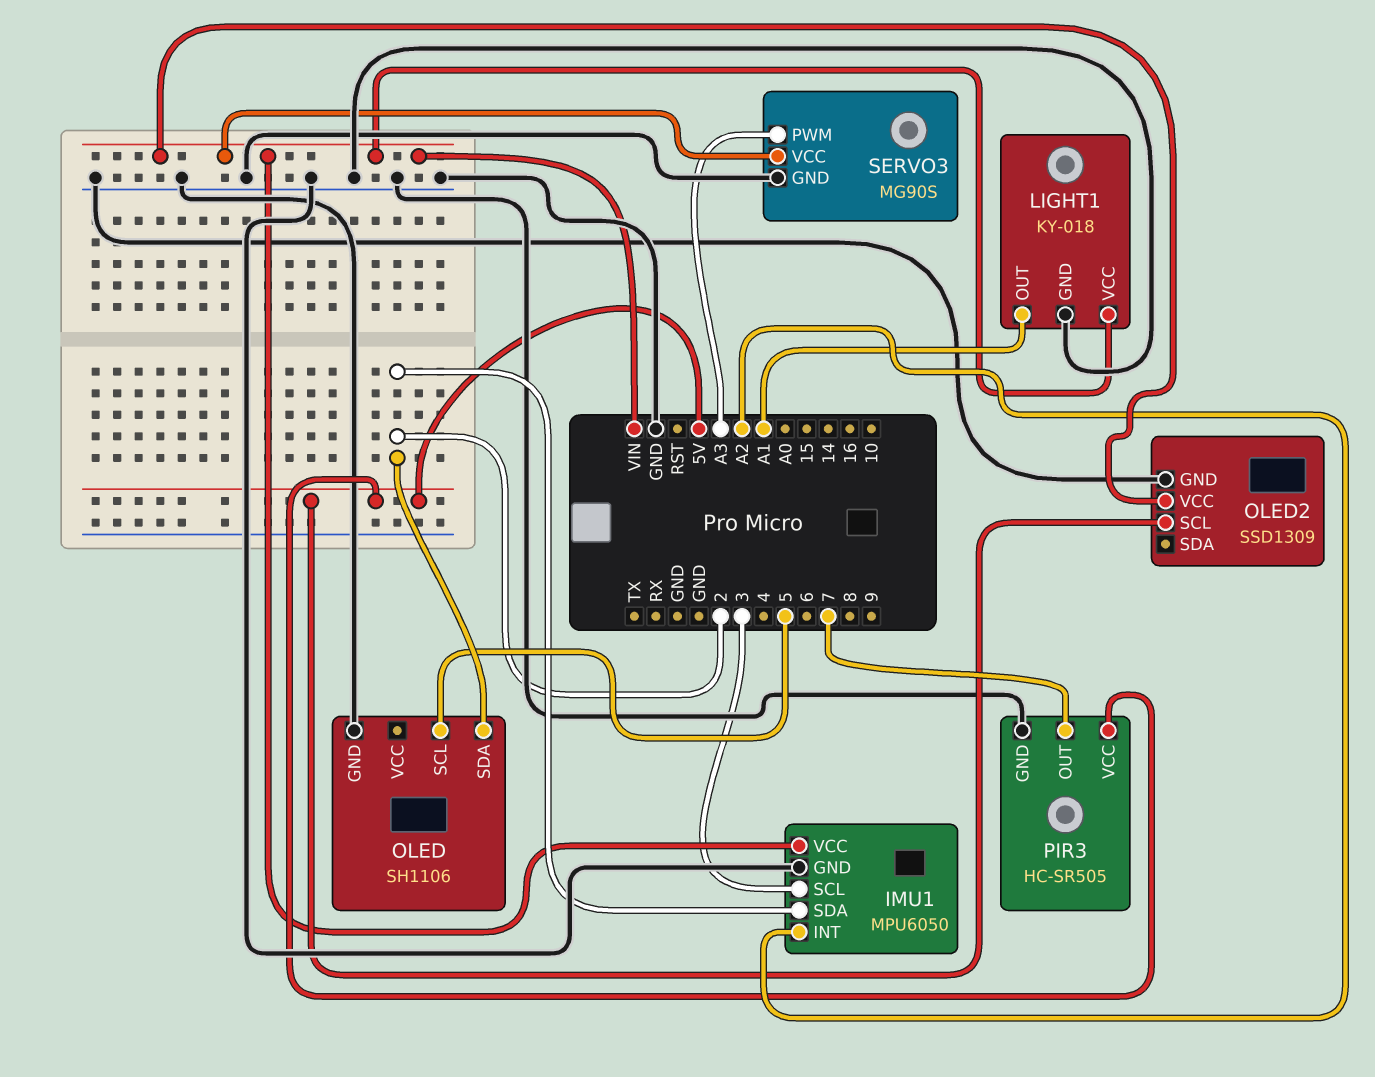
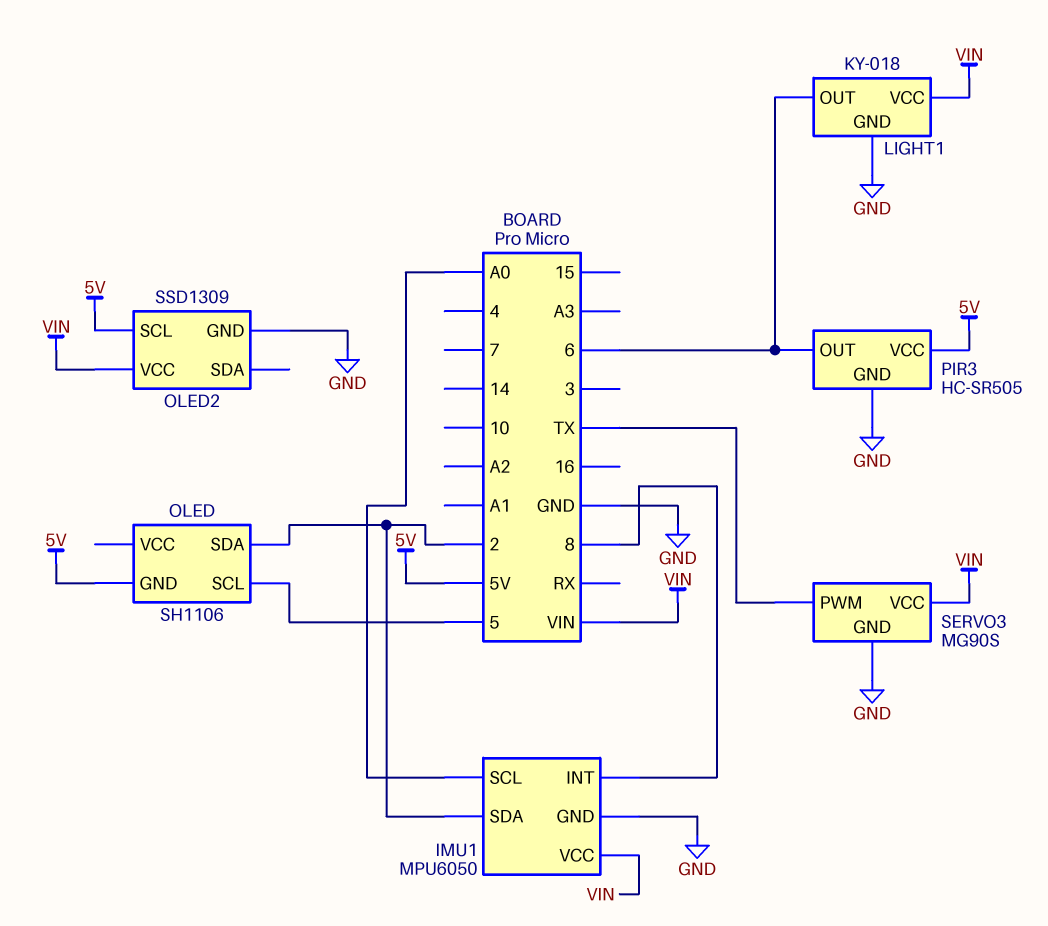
IMU1 pin INT: A2 -> 8
IMU1 pin SCL: 3 -> A0
LIGHT1 pin OUT: A1 -> 6
OLED pin GND: GND -> 5V
PIR3 pin OUT: 7 -> 6
SERVO3 pin PWM: A3 -> TX

